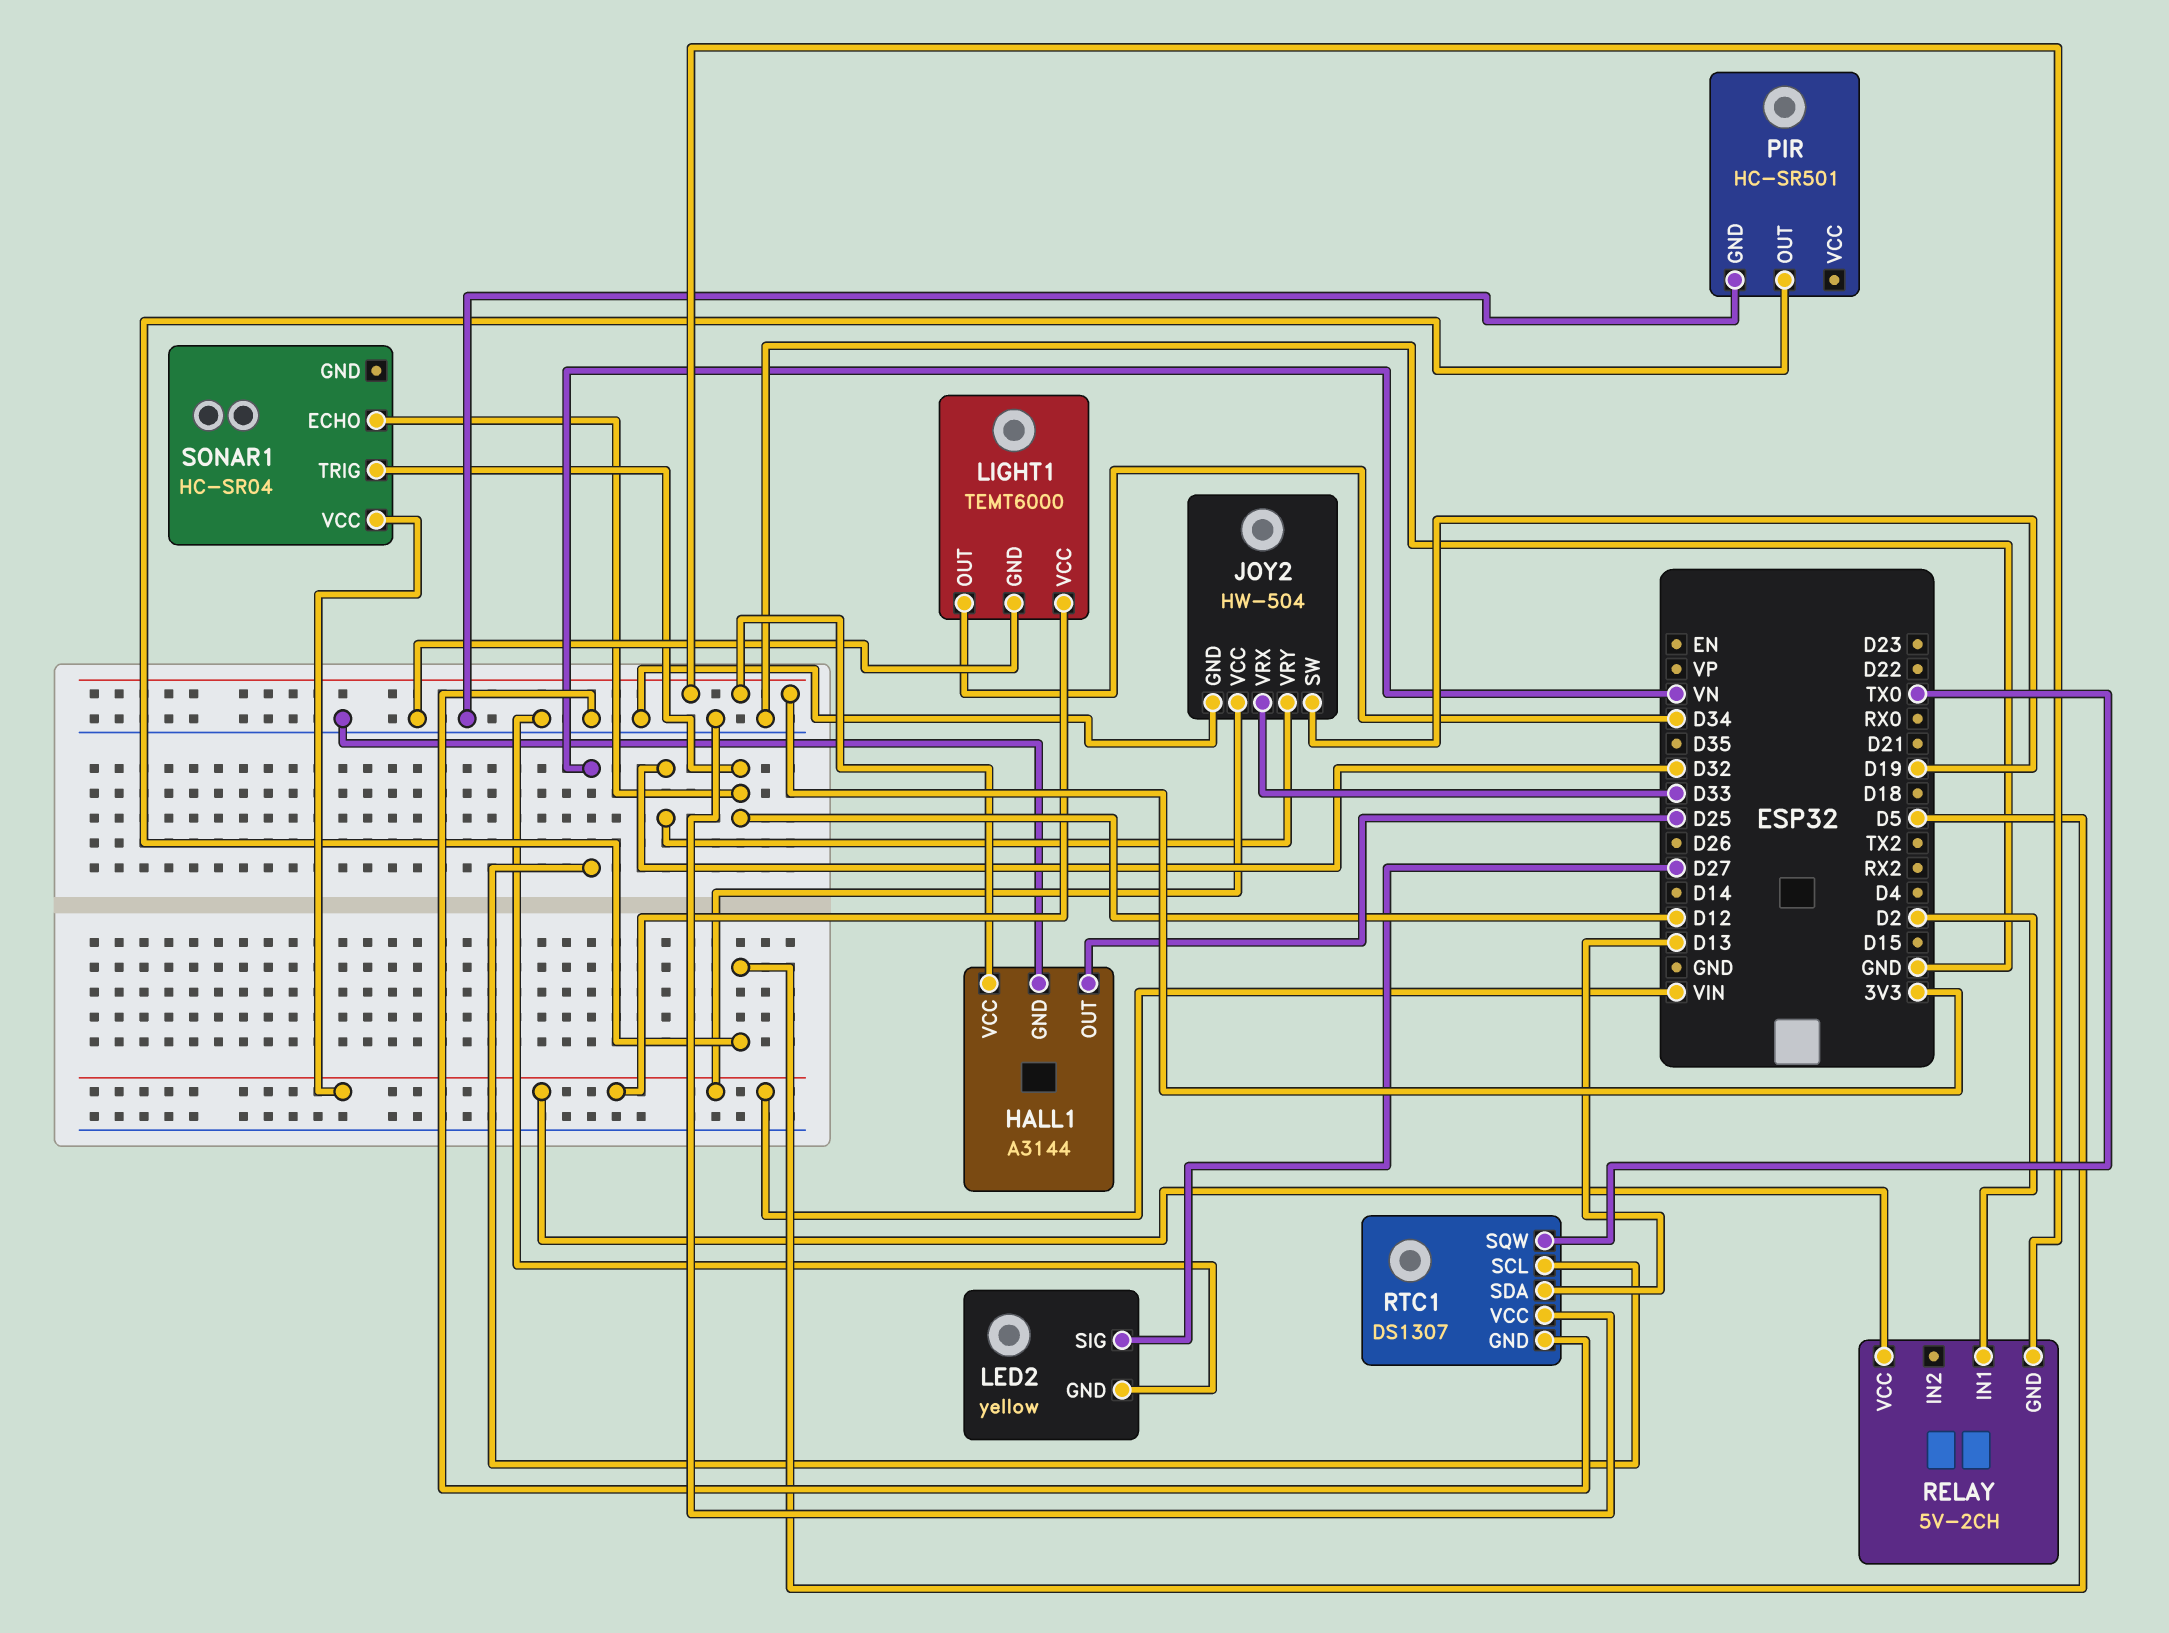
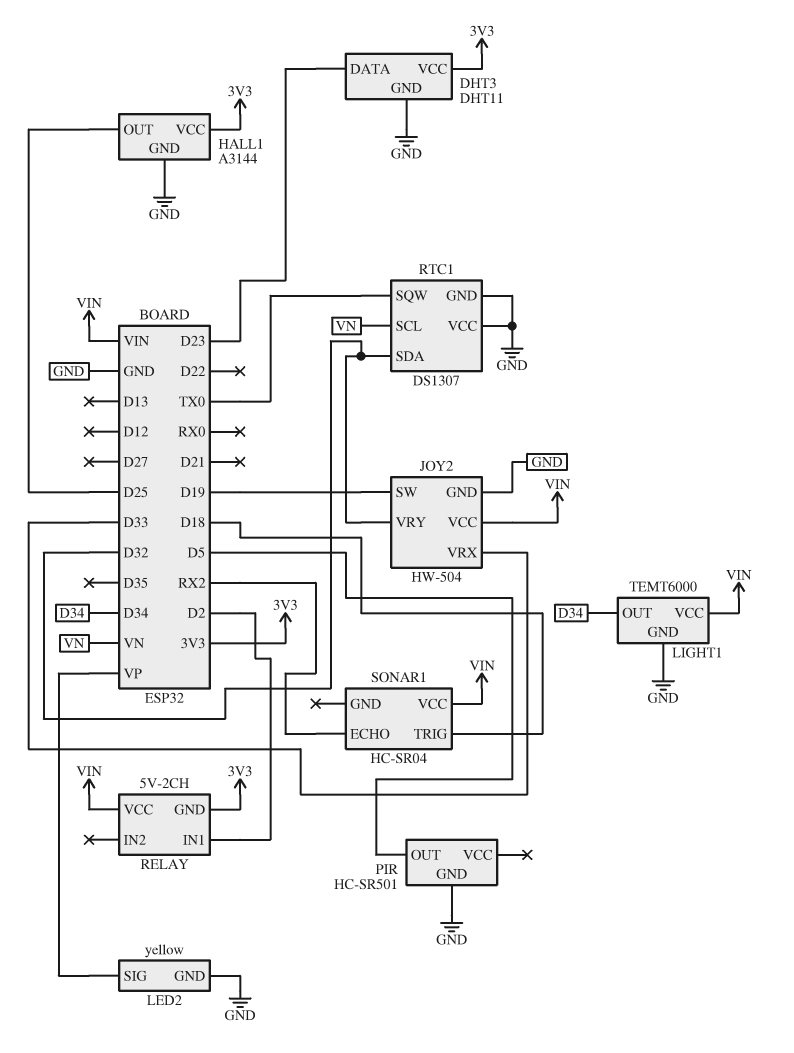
DHT3: none -> DHT11
DHT3 pin DATA: none -> D23
DHT3 pin GND: none -> GND
DHT3 pin VCC: none -> 3V3
LED2 pin SIG: D27 -> VP
RTC1 pin SDA: D13 -> D32
SONAR1 pin ECHO: D12 -> RX2
SONAR1 pin TRIG: D12 -> D18

